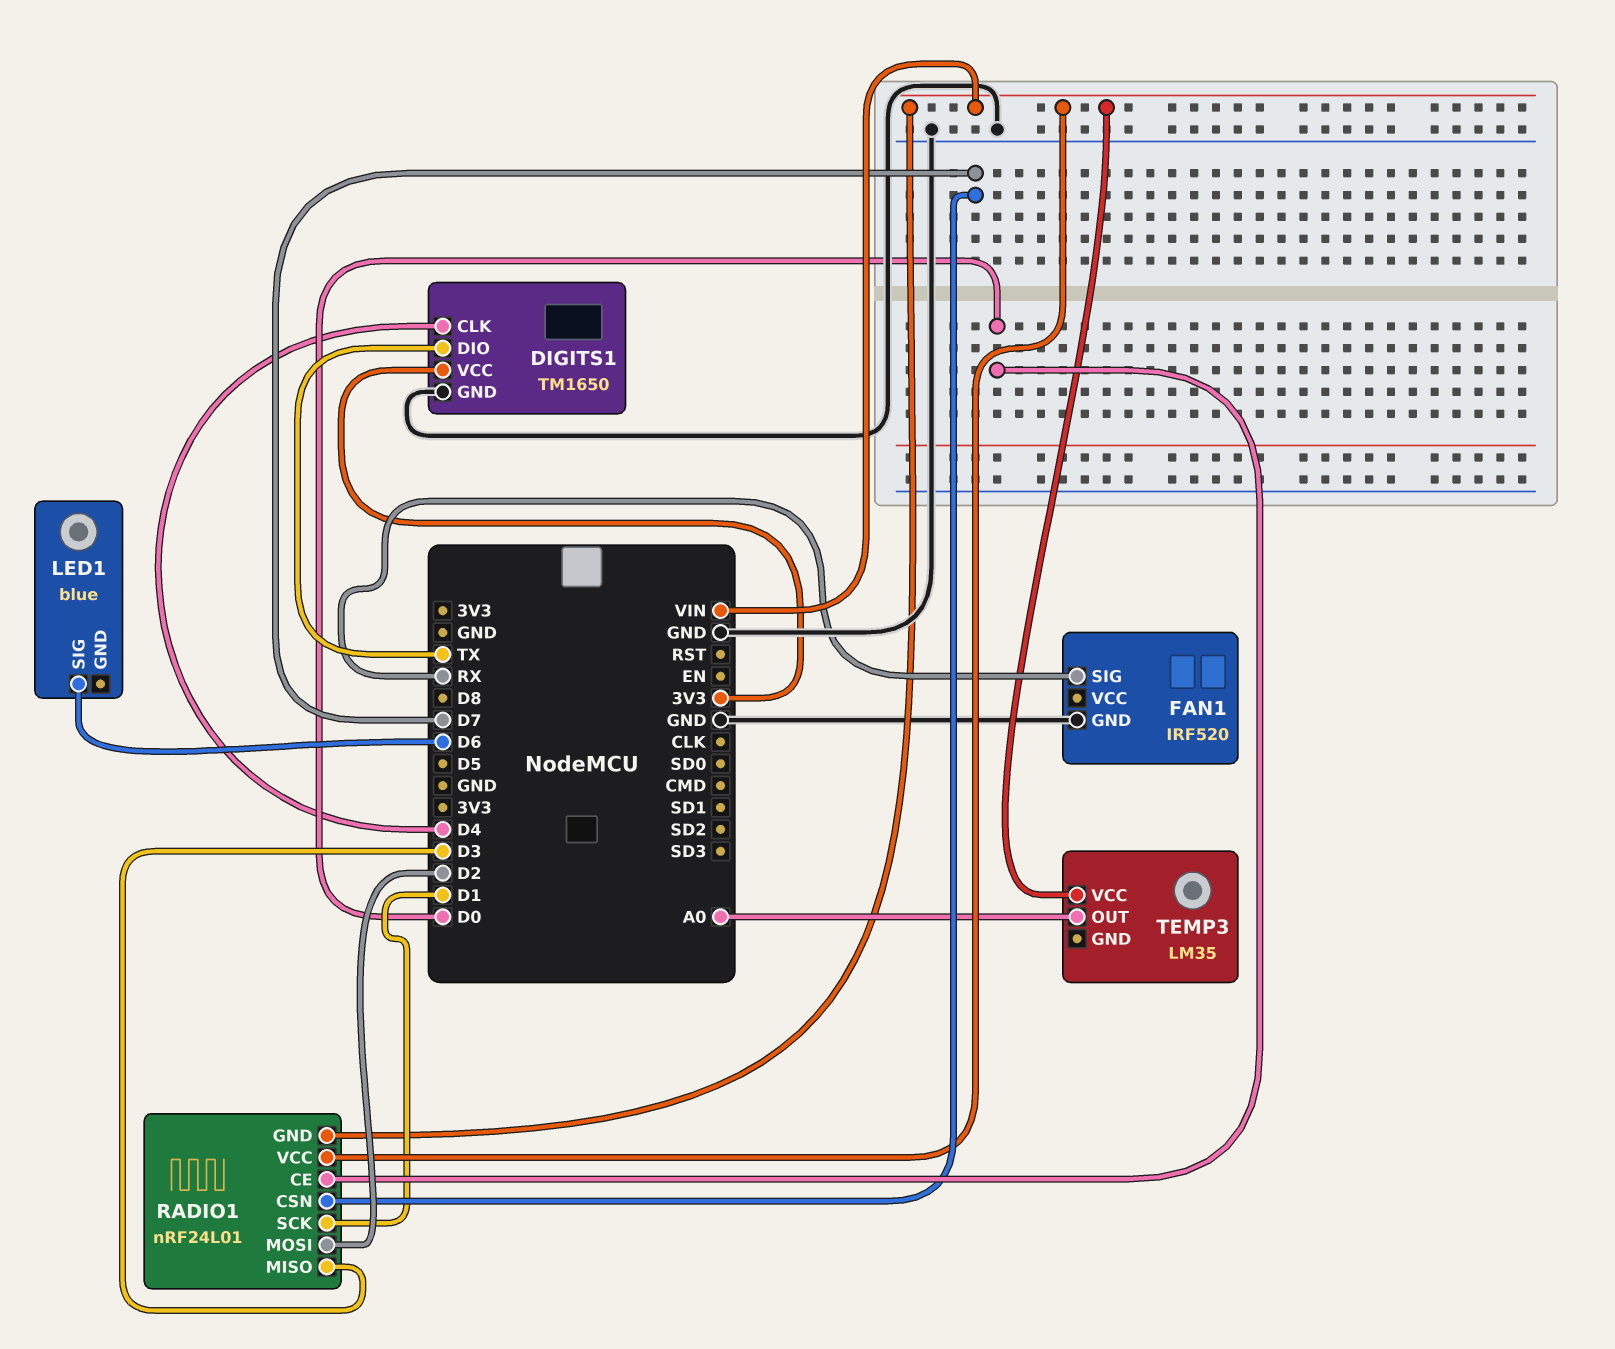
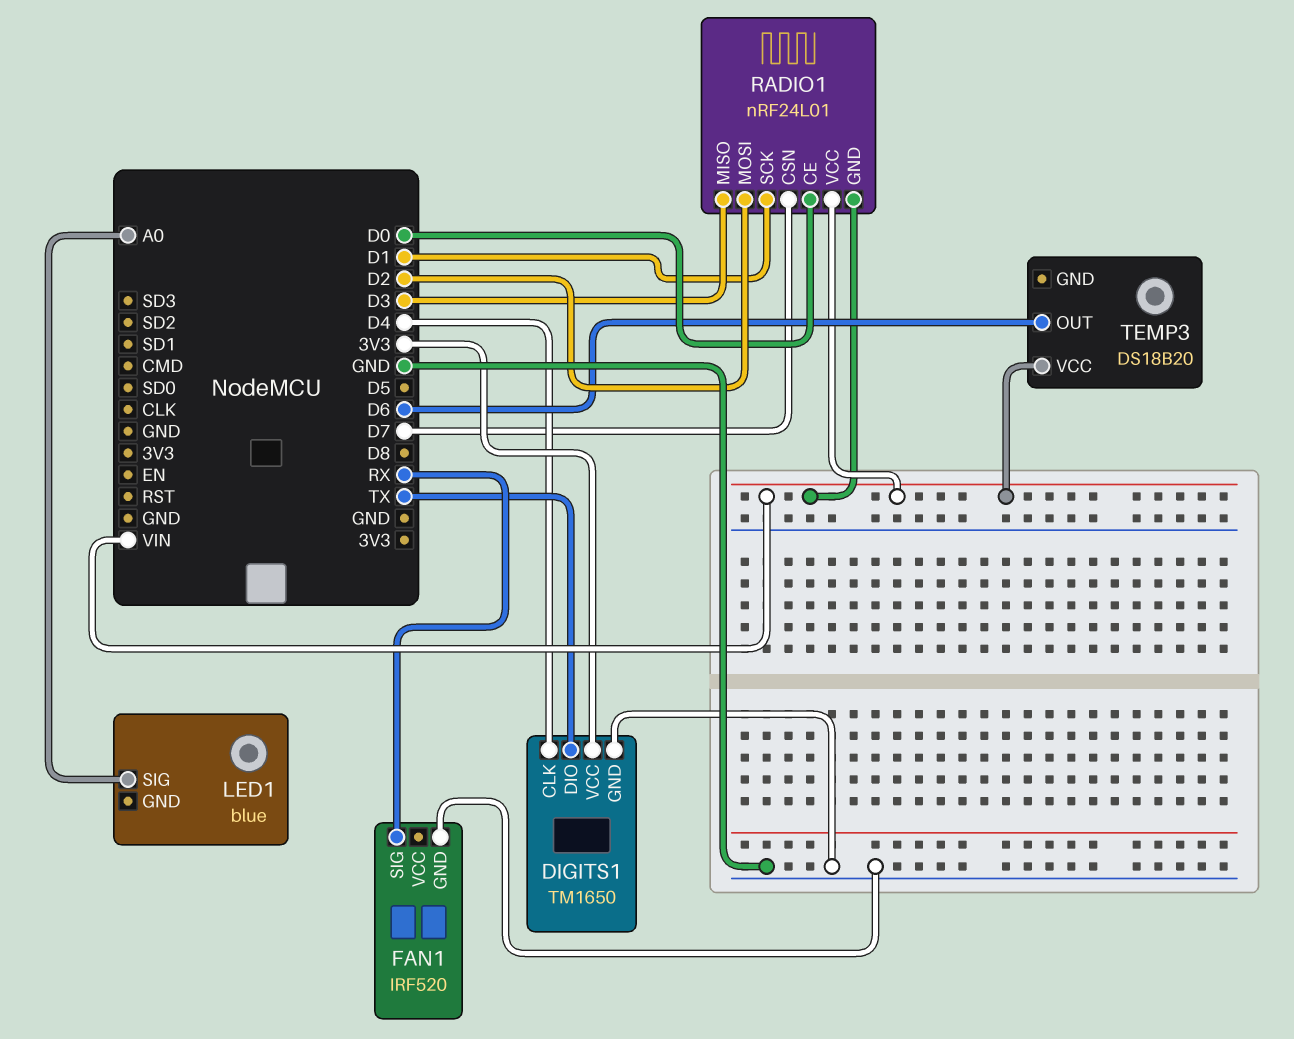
LED1 pin SIG: D6 -> A0
TEMP3: LM35 -> DS18B20
TEMP3 pin OUT: A0 -> D6

